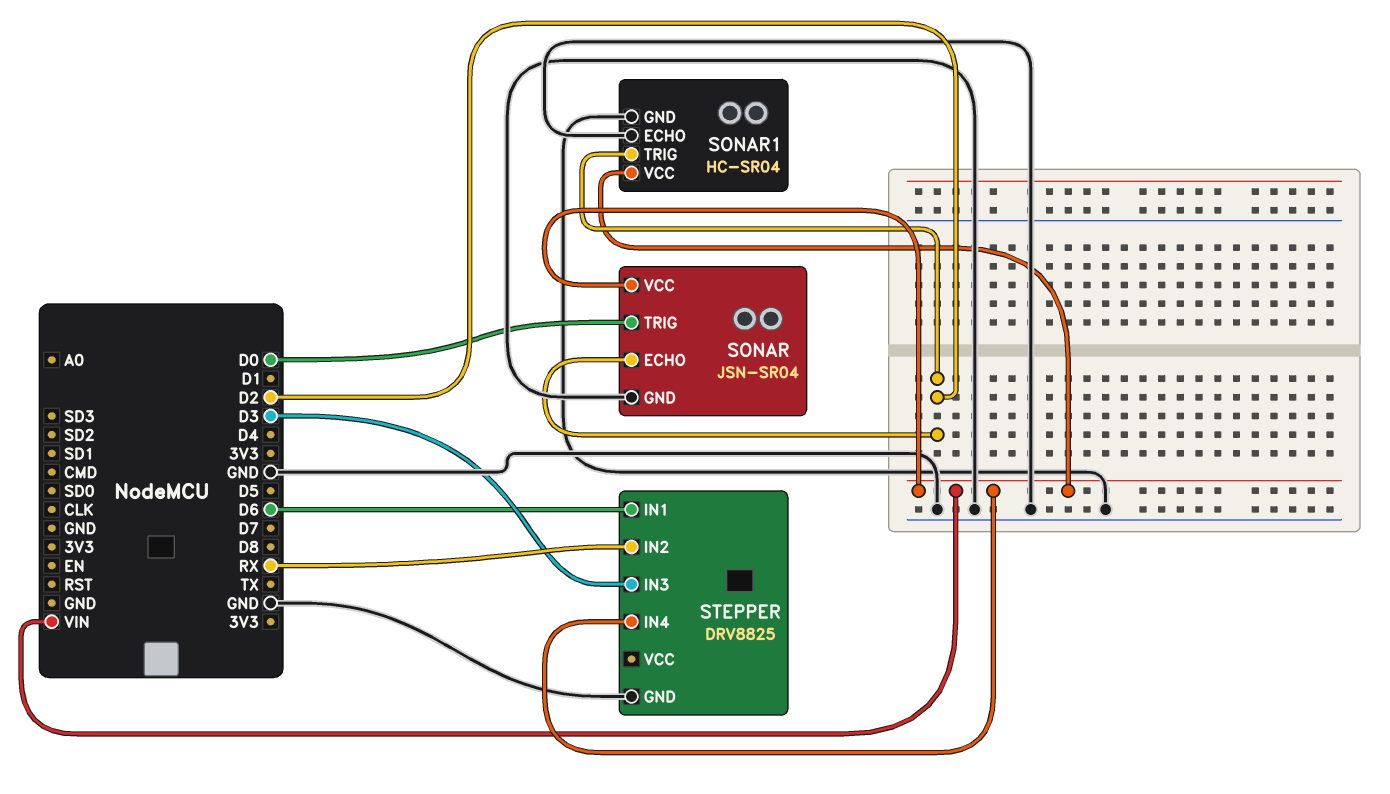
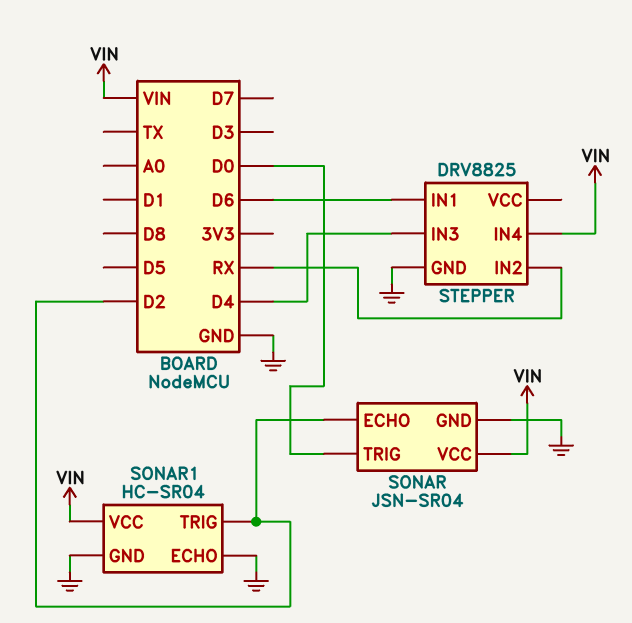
STEPPER pin IN3: D3 -> D4

